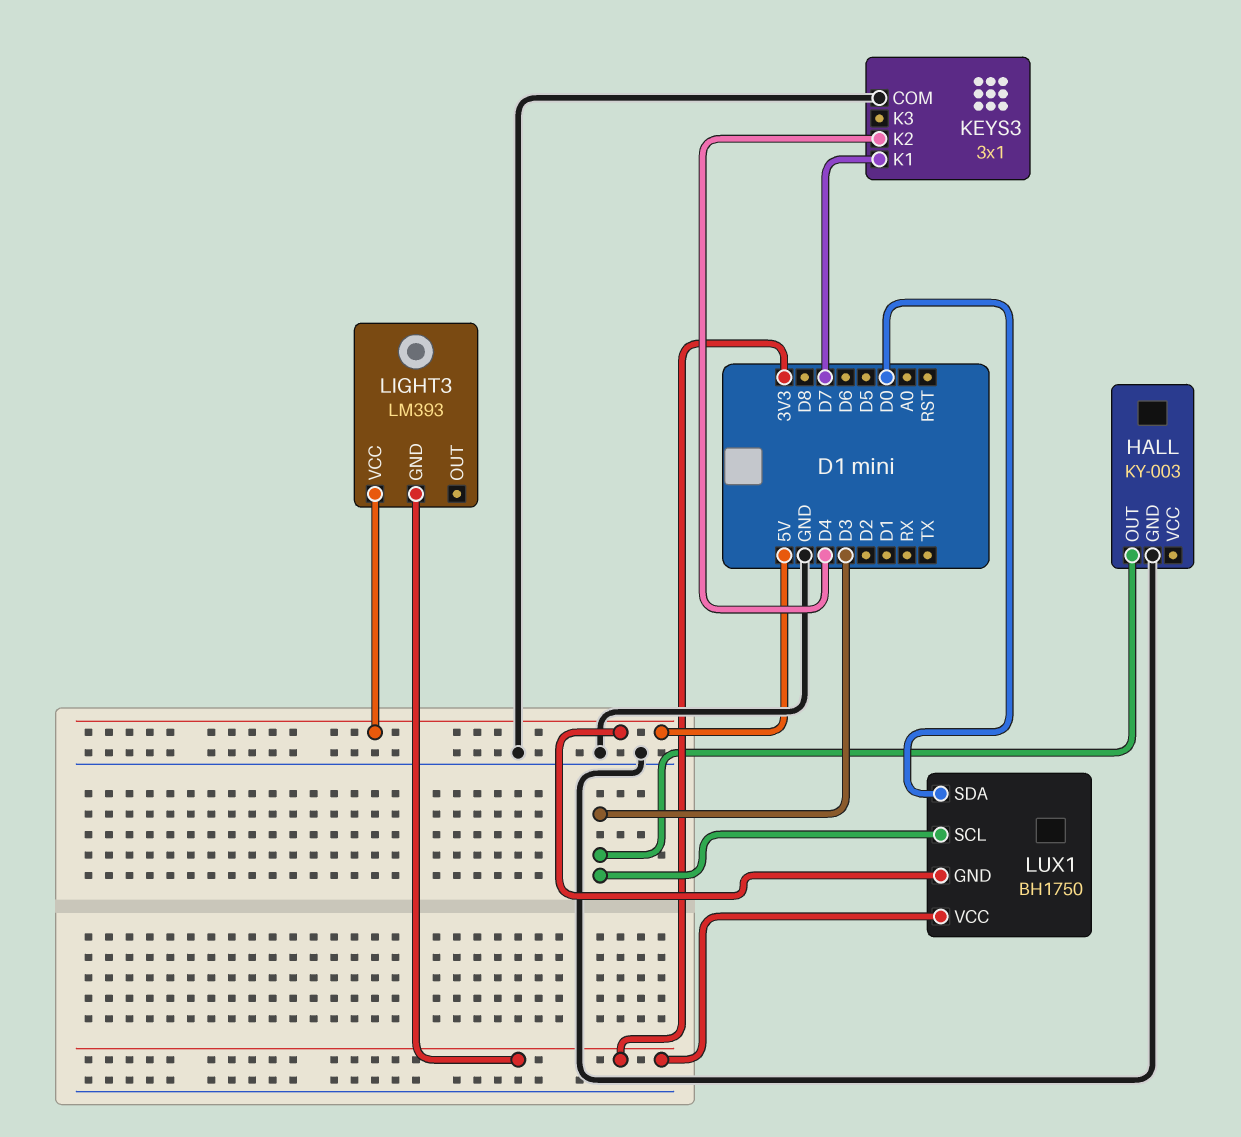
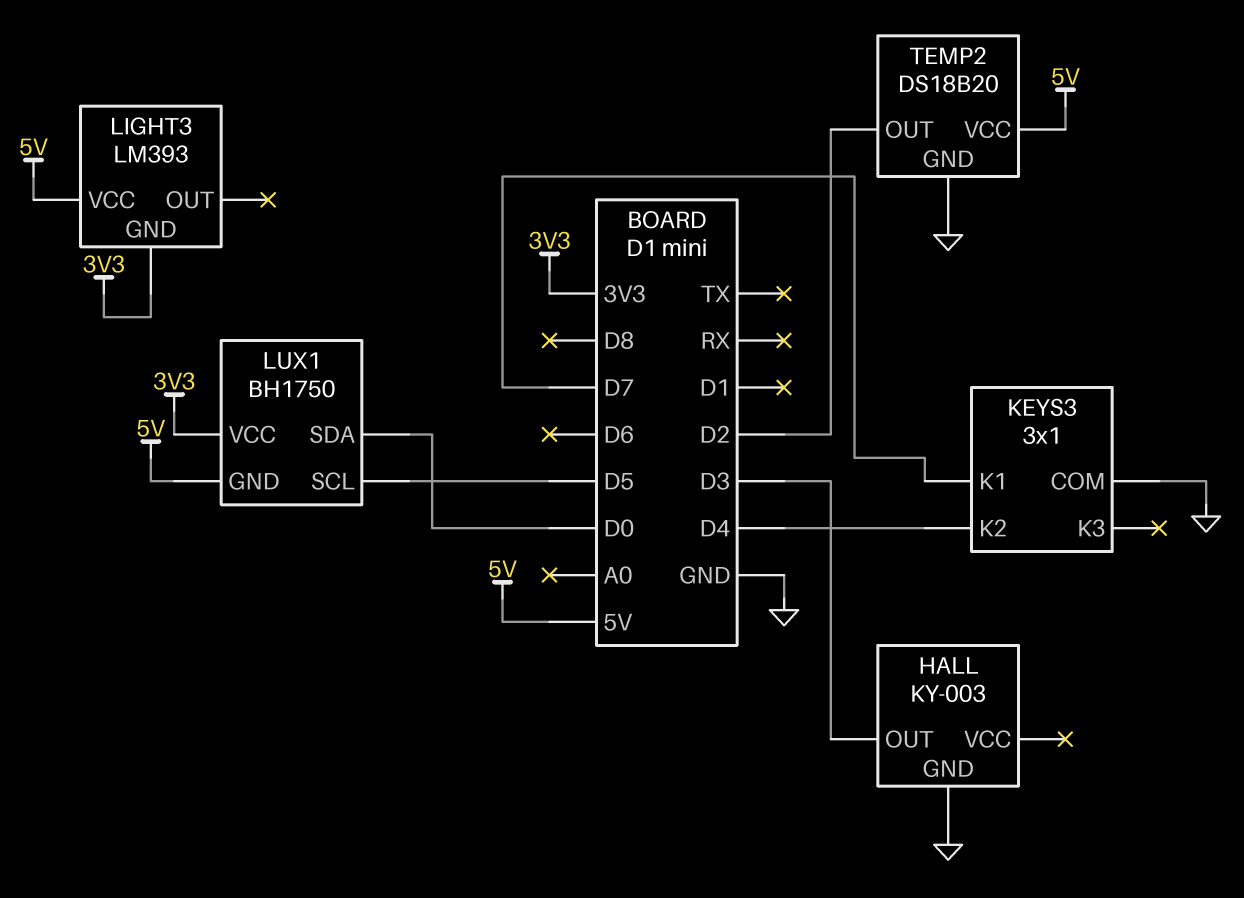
LUX1 pin SCL: D3 -> D5
TEMP2: none -> DS18B20
TEMP2 pin GND: none -> GND
TEMP2 pin OUT: none -> D2
TEMP2 pin VCC: none -> 5V

